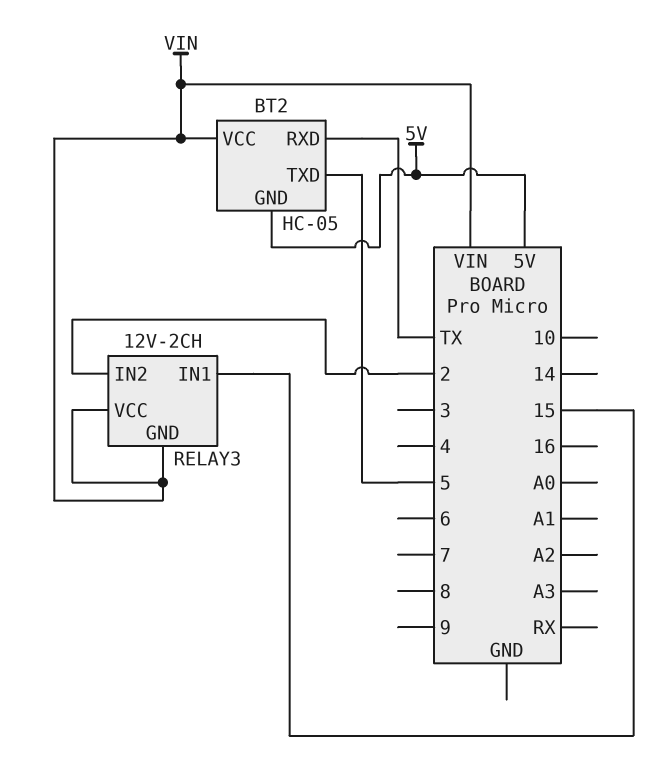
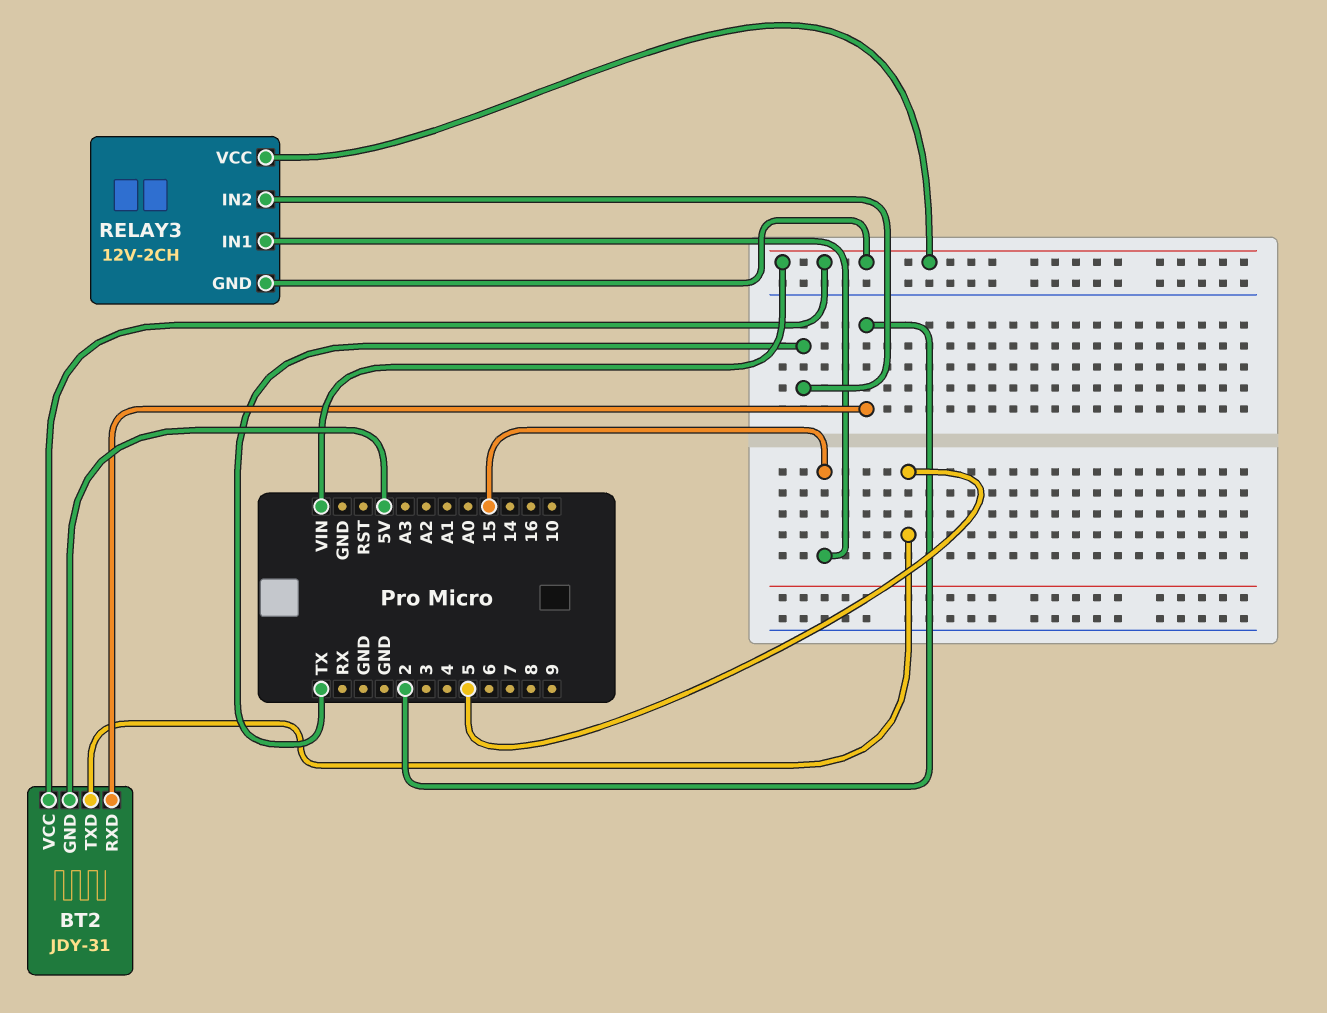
BT2: HC-05 -> JDY-31
BT2 pin RXD: TX -> 2
RELAY3 pin IN2: 2 -> TX

